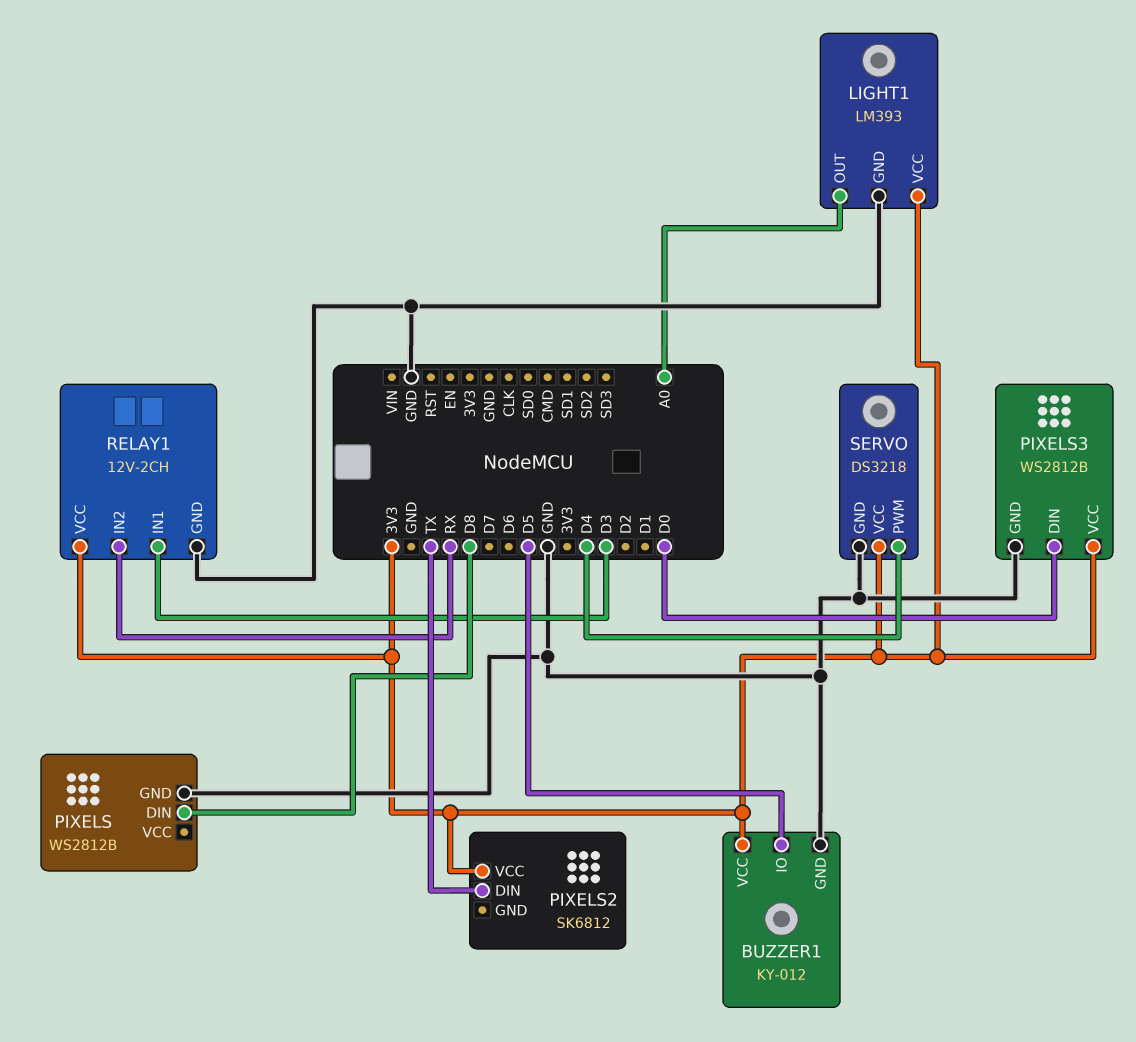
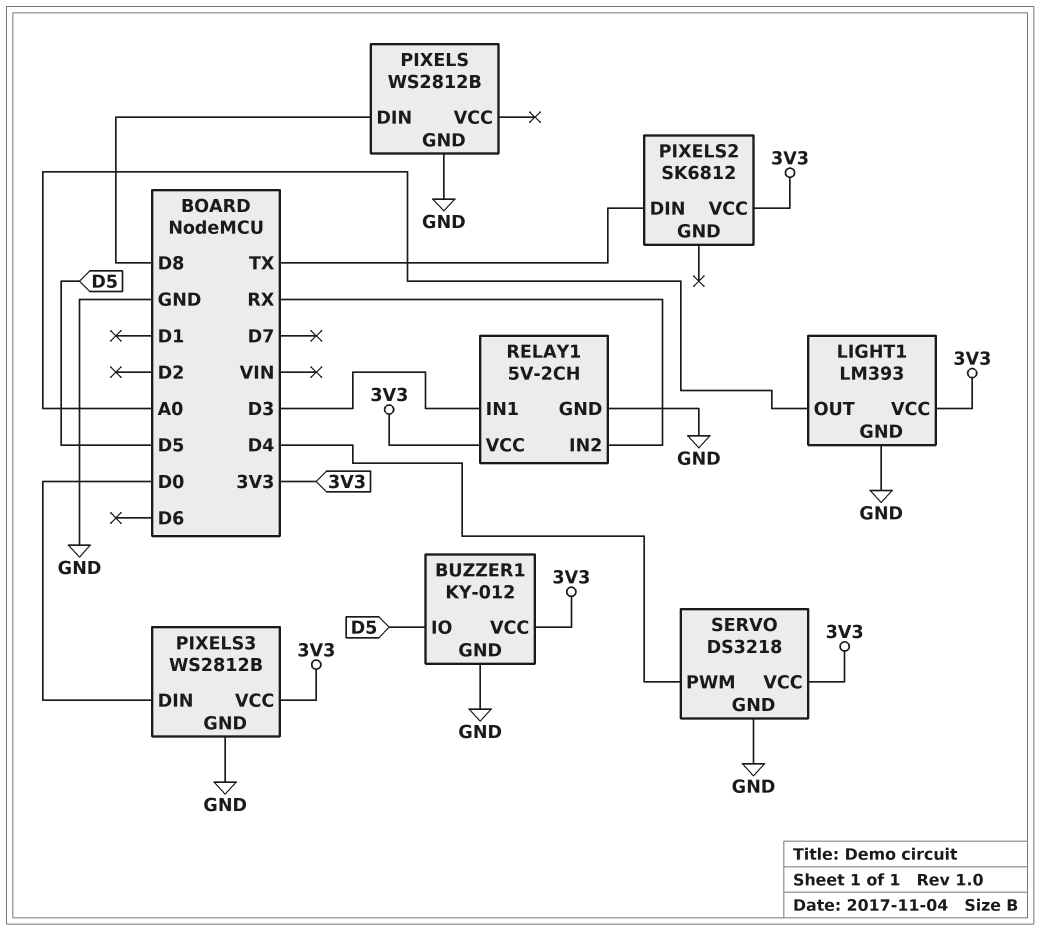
RELAY1: 12V-2CH -> 5V-2CH

